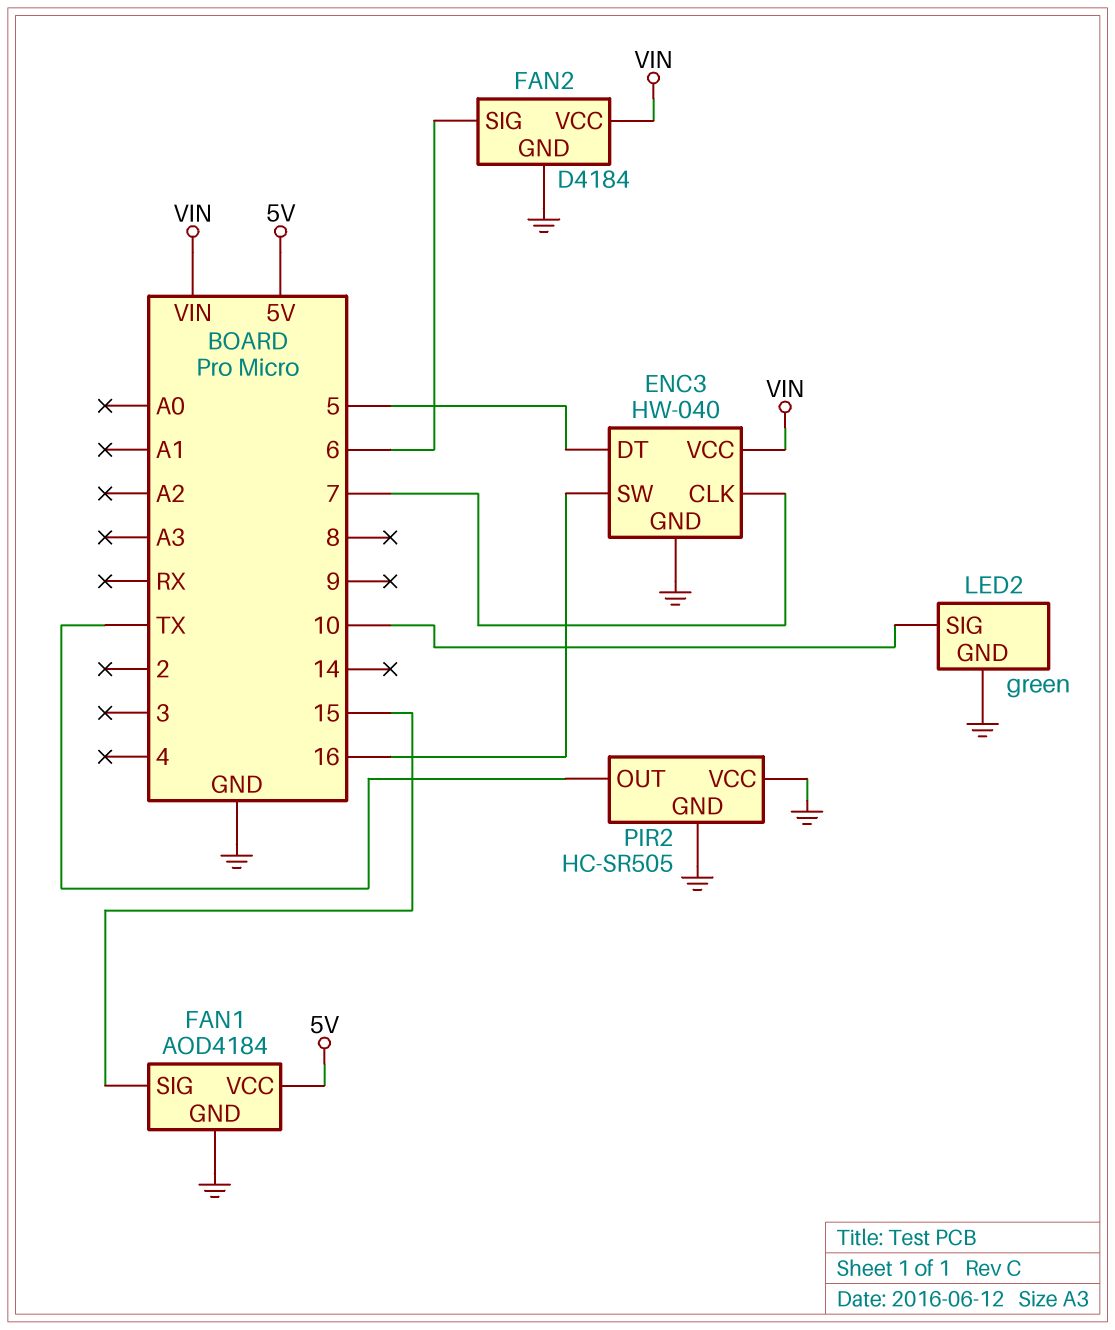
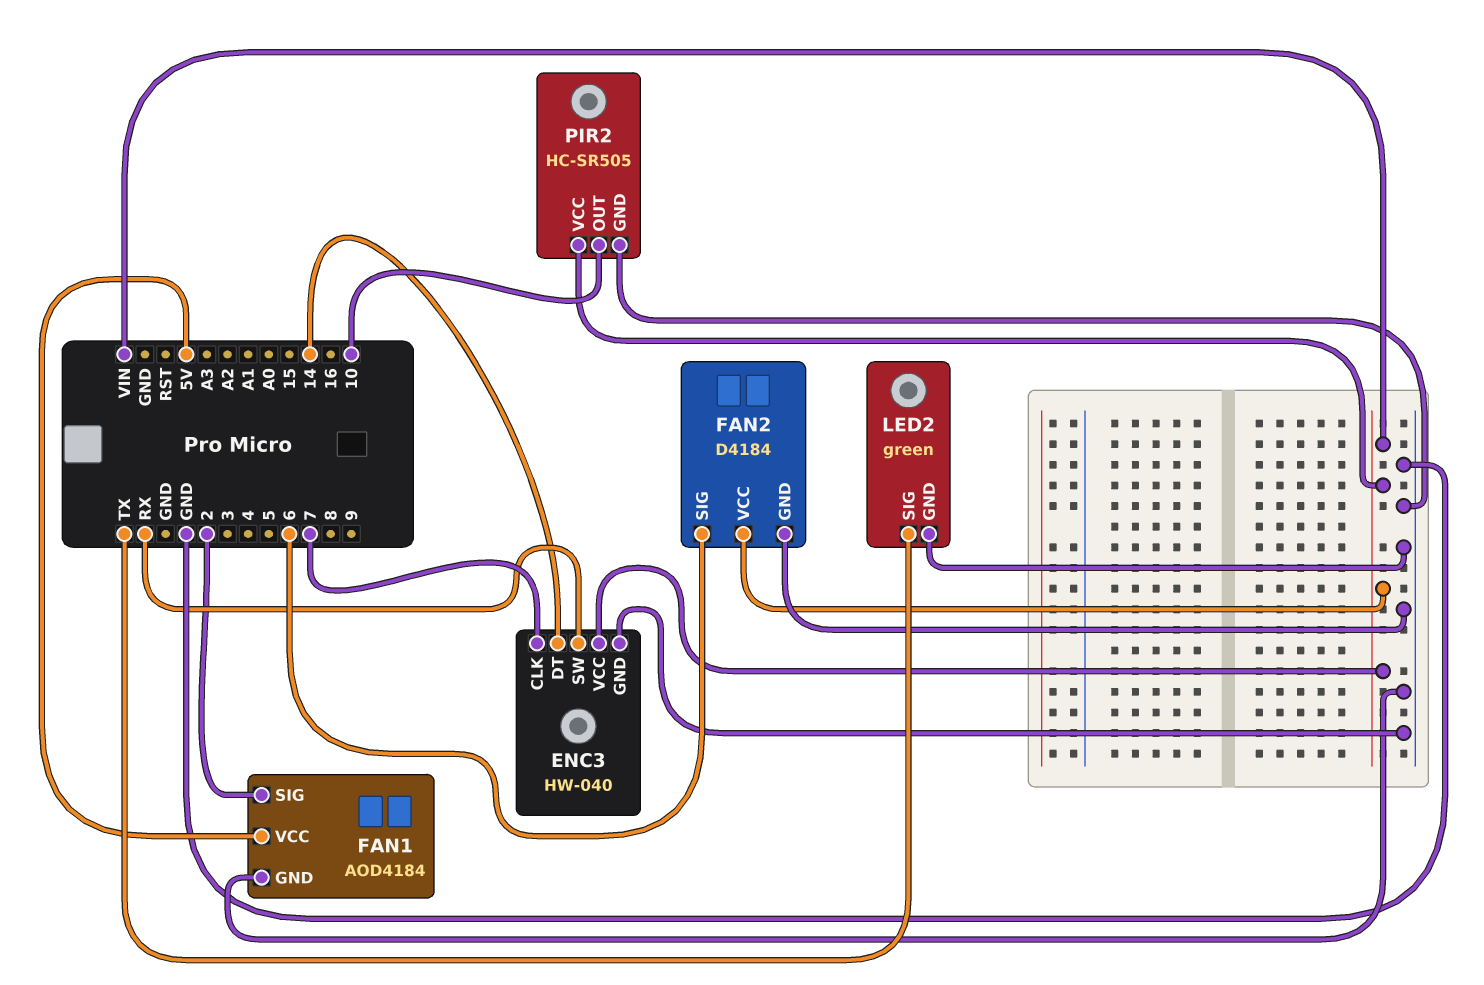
ENC3 pin DT: 5 -> 14
ENC3 pin SW: 16 -> RX
FAN1 pin SIG: 15 -> 2
LED2 pin SIG: 10 -> TX
PIR2 pin OUT: TX -> 10
PIR2 pin VCC: GND -> VIN

